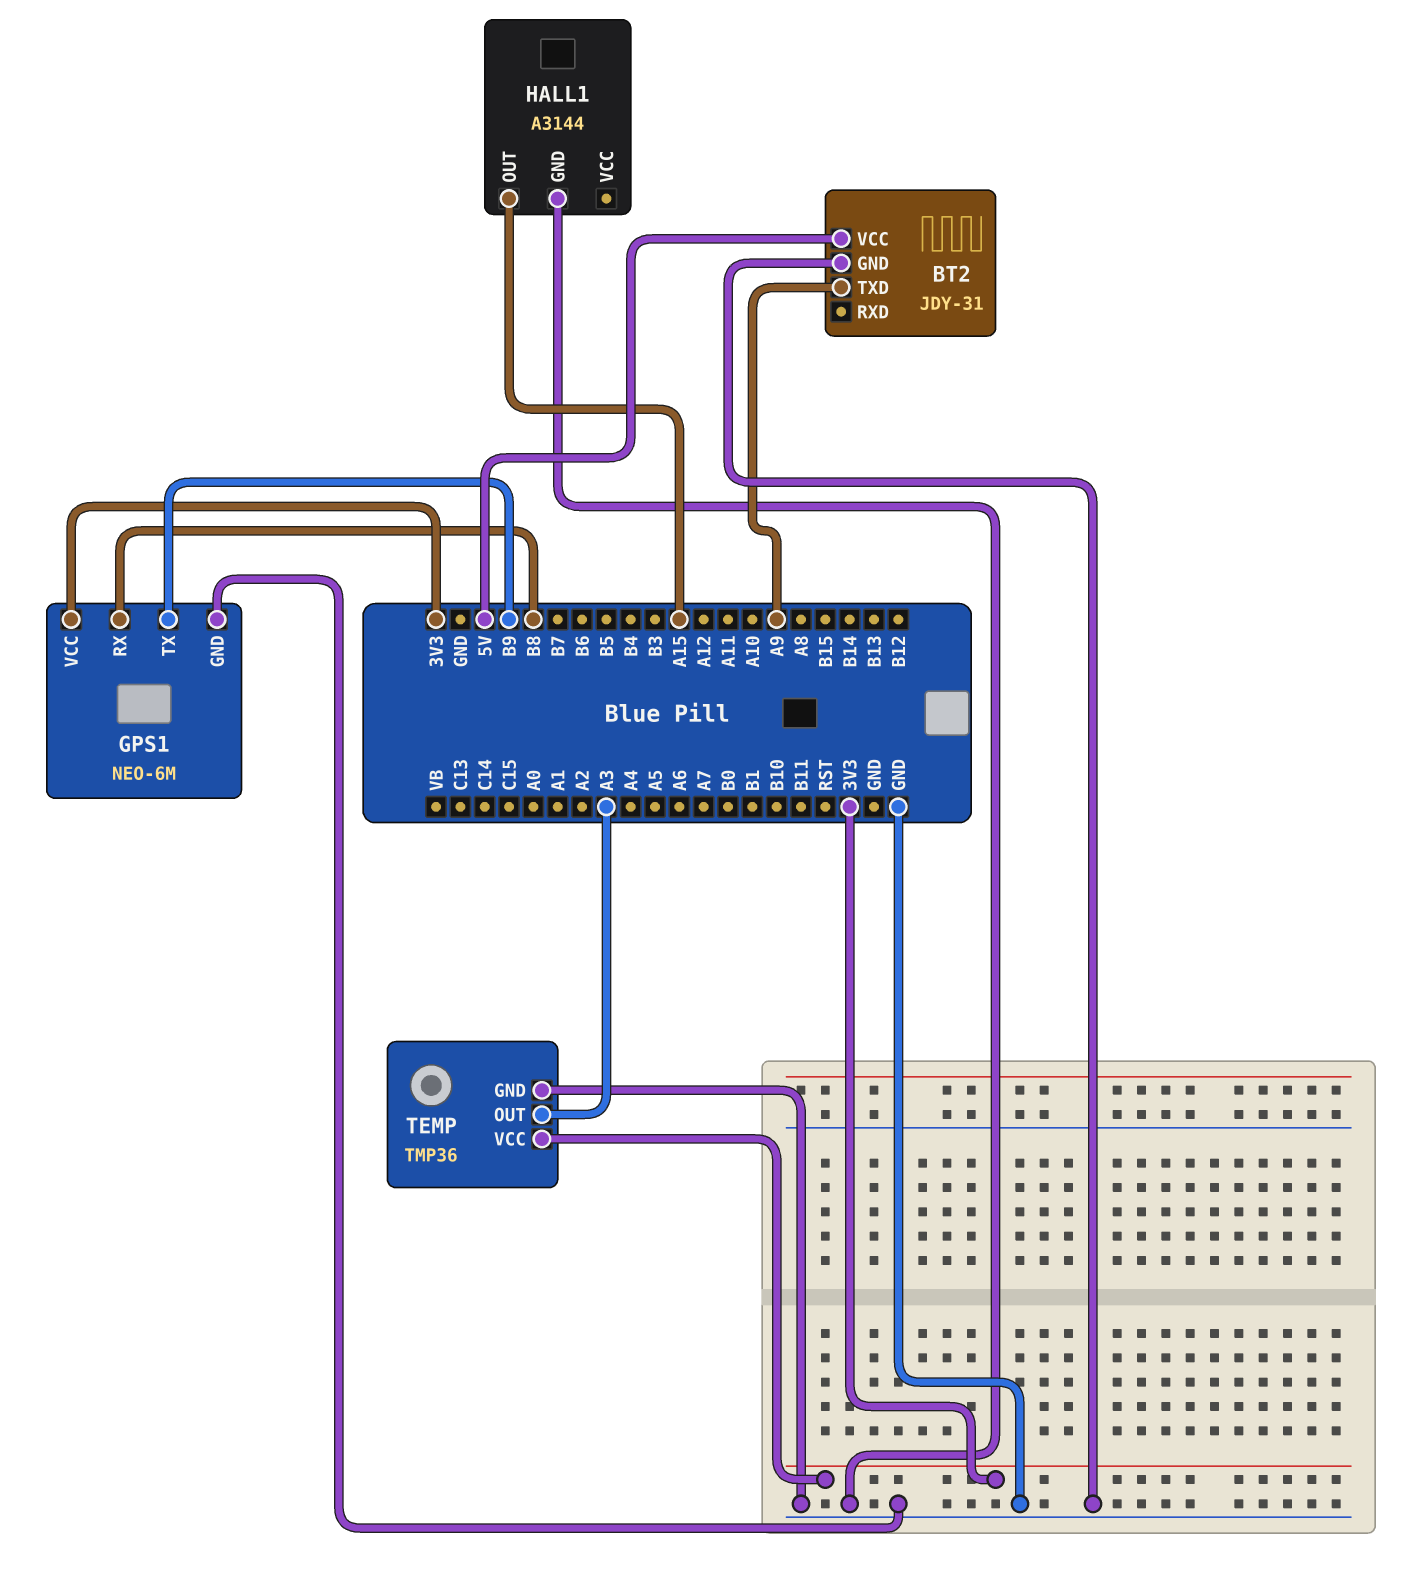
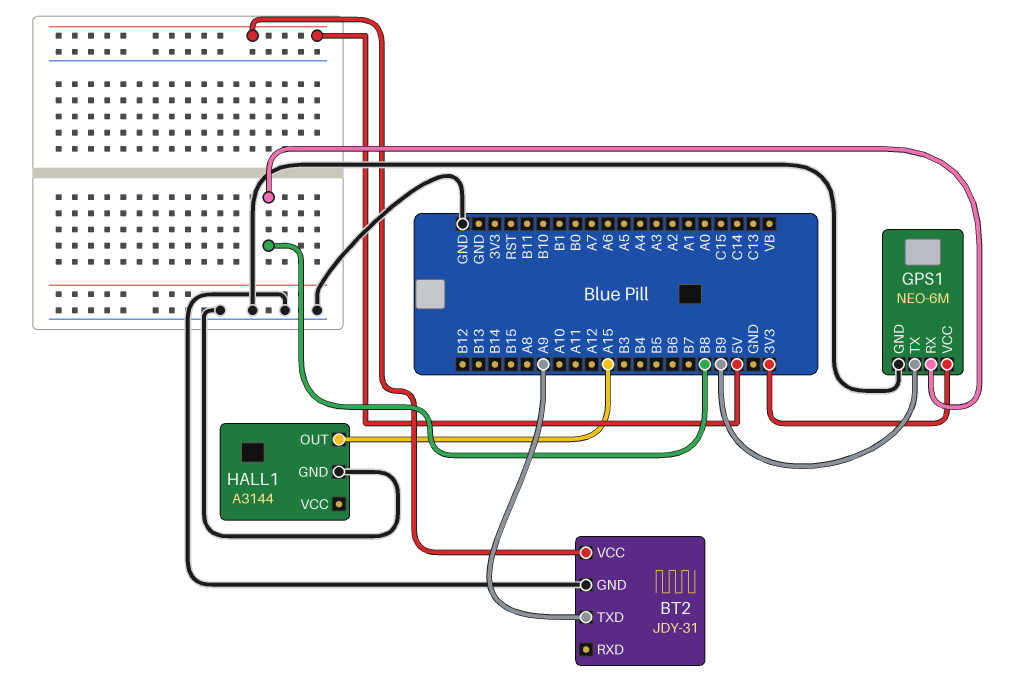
TEMP: TMP36 -> none
TEMP pin GND: GND -> none
TEMP pin OUT: A3 -> none
TEMP pin VCC: 3V3 -> none

